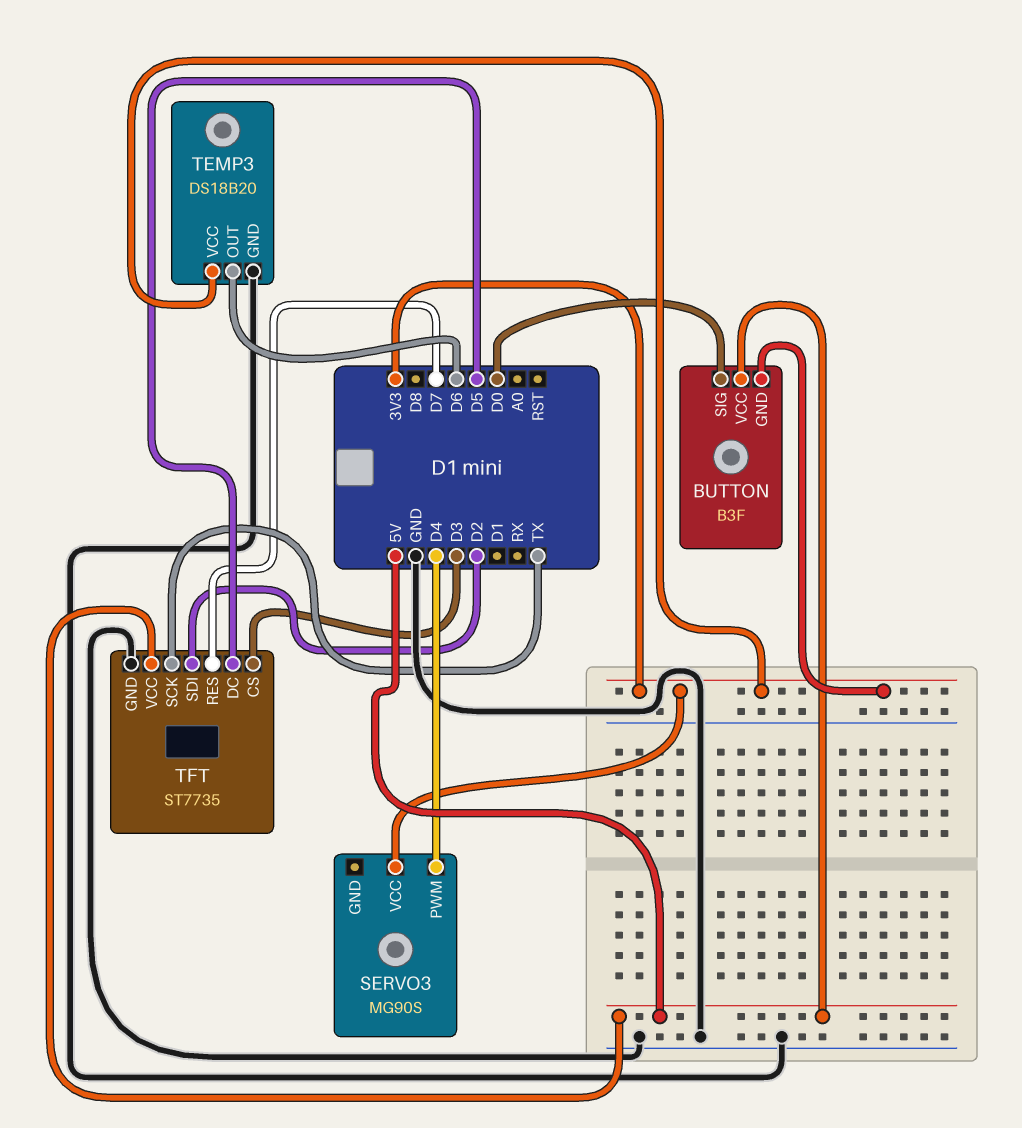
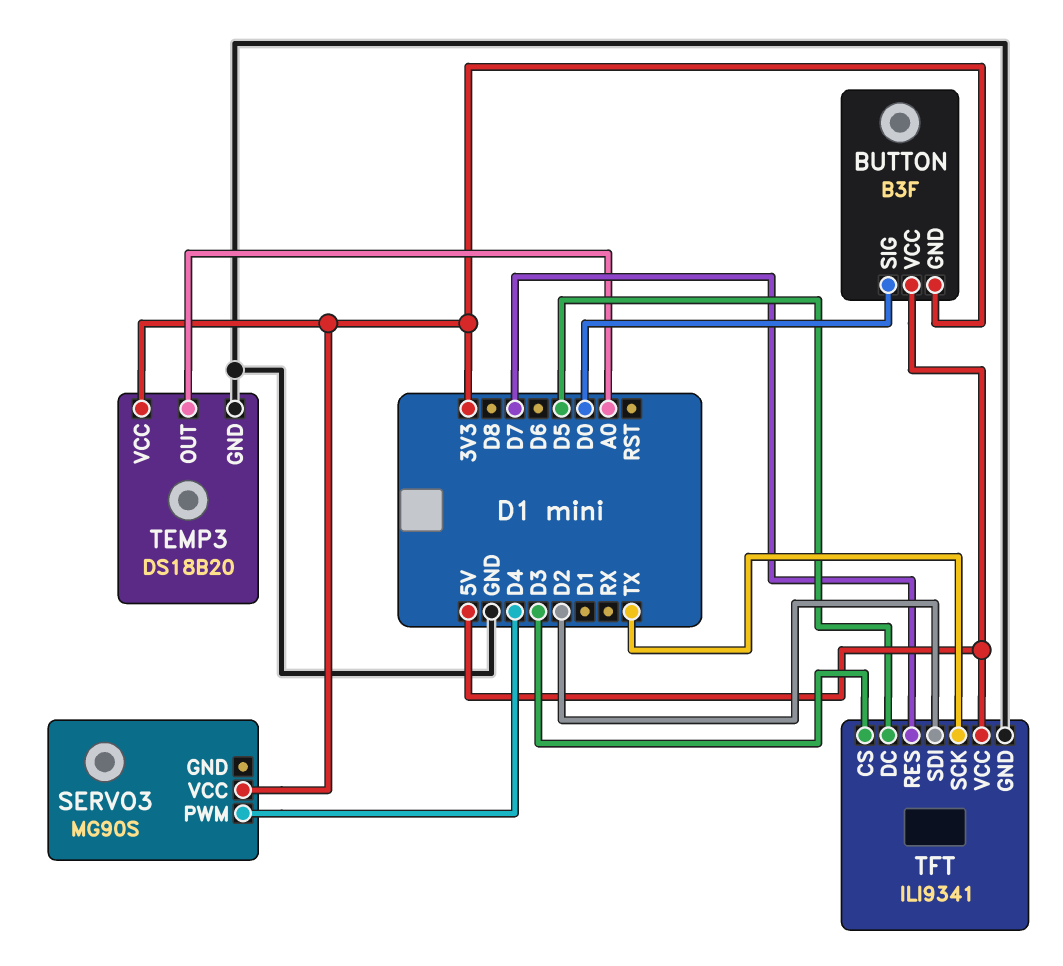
TEMP3 pin OUT: D6 -> A0
TFT: ST7735 -> ILI9341

